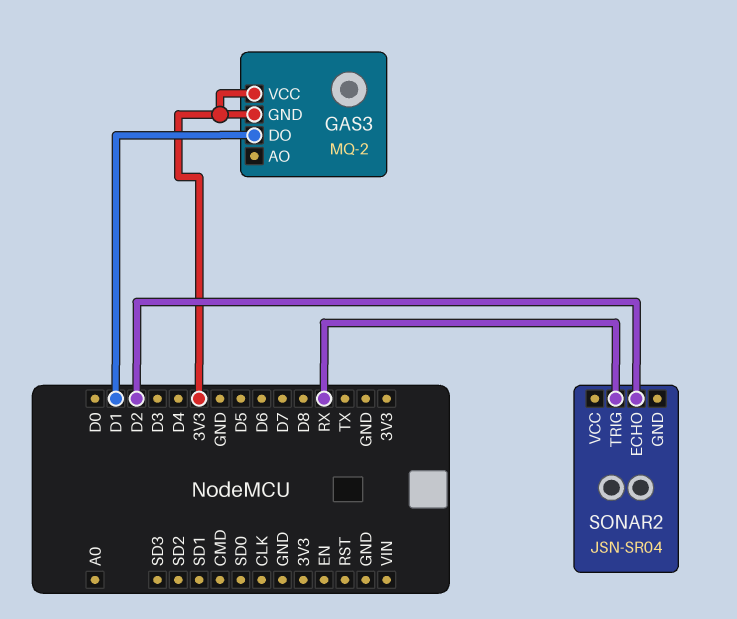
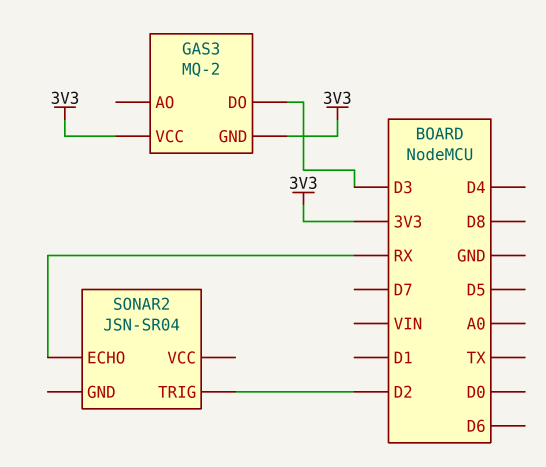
GAS3 pin DO: D1 -> D3
SONAR2 pin ECHO: D2 -> RX
SONAR2 pin TRIG: RX -> D2

